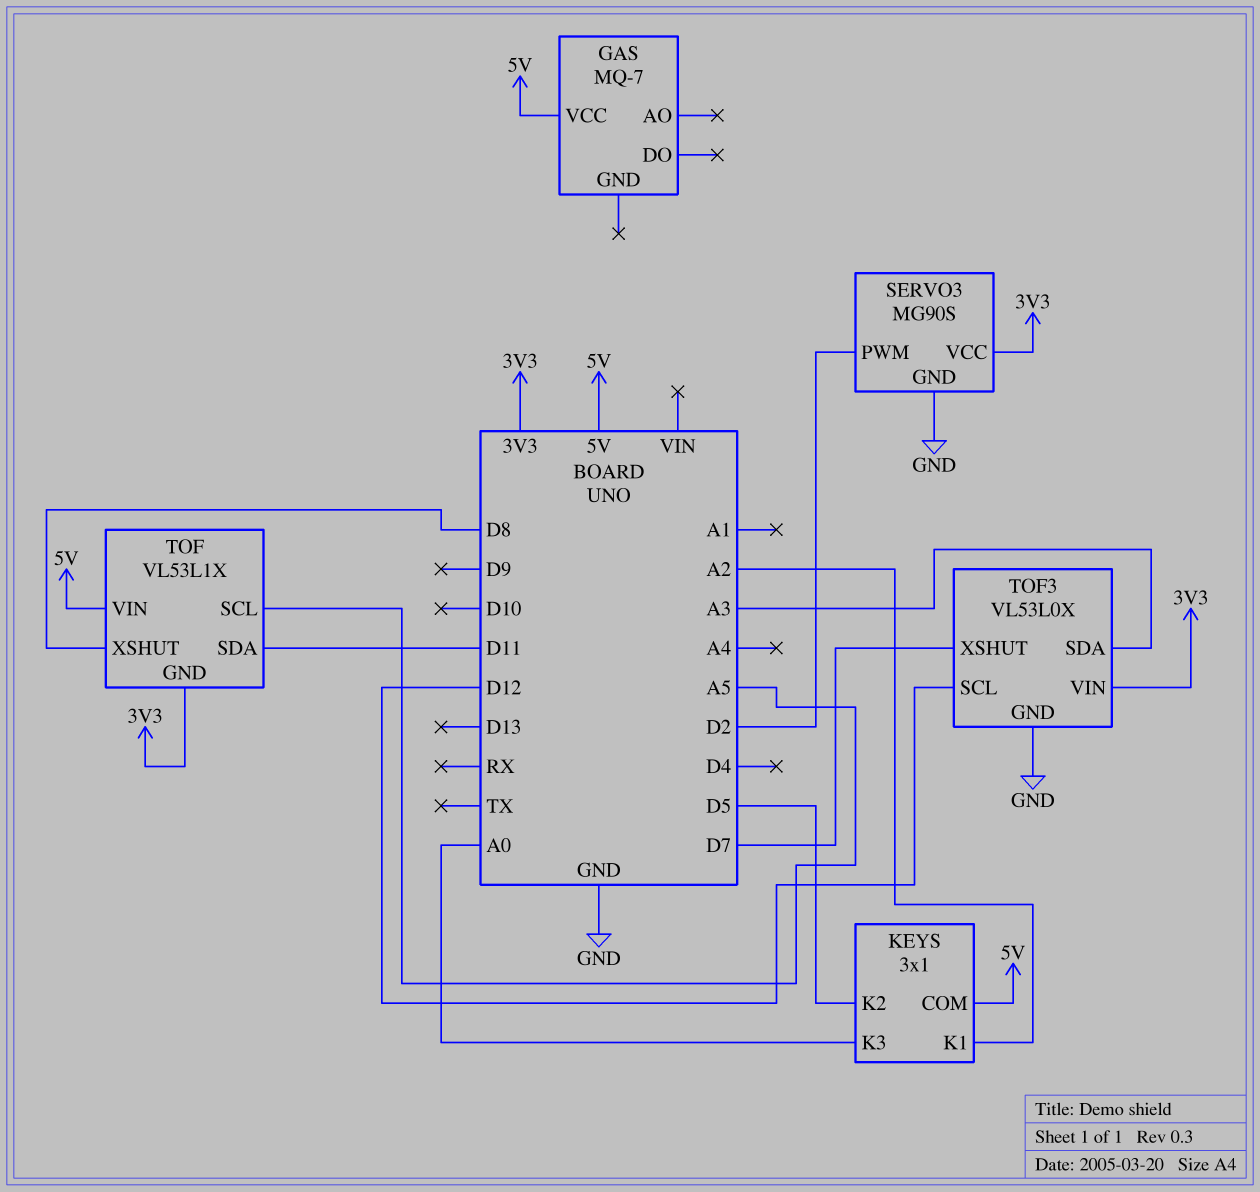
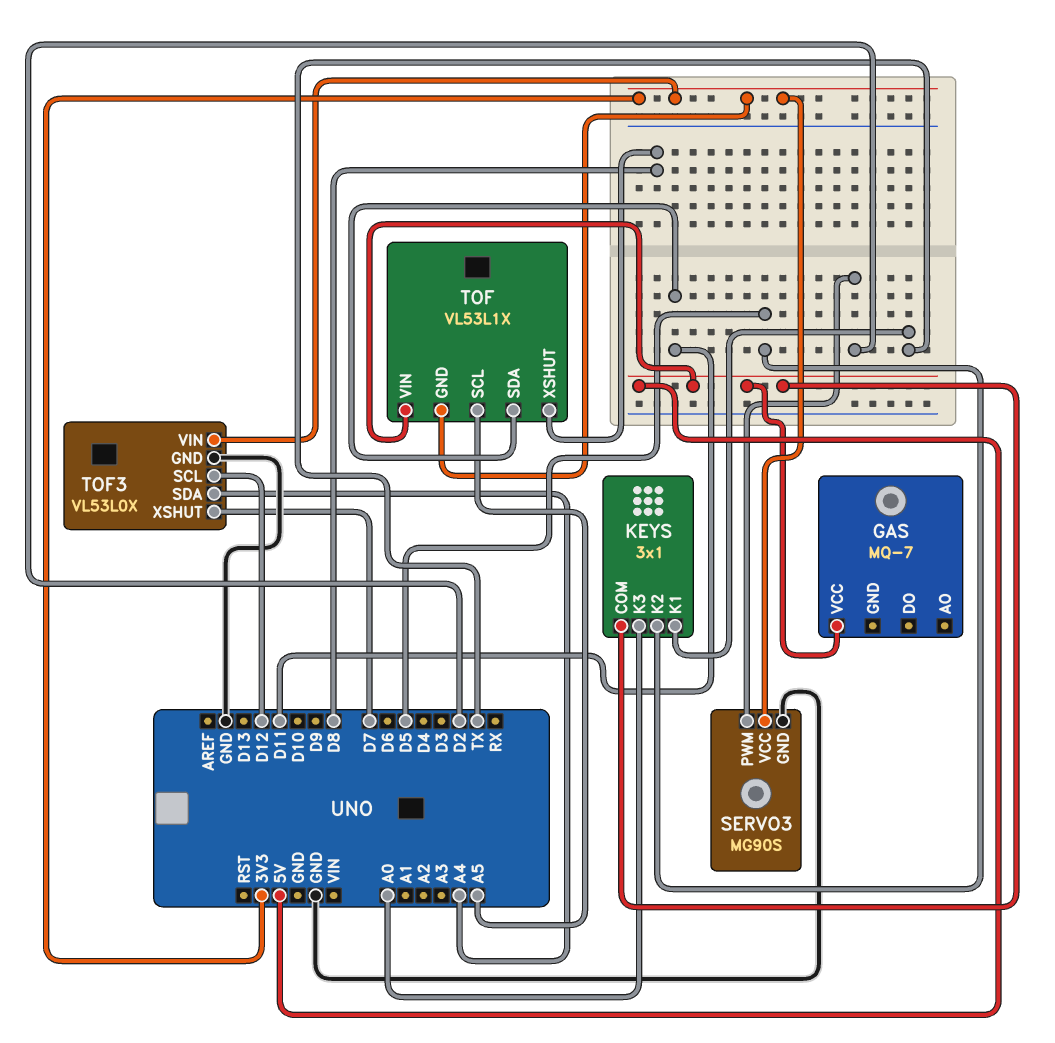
KEYS pin K1: A2 -> TX
TOF3 pin SDA: A3 -> A4

